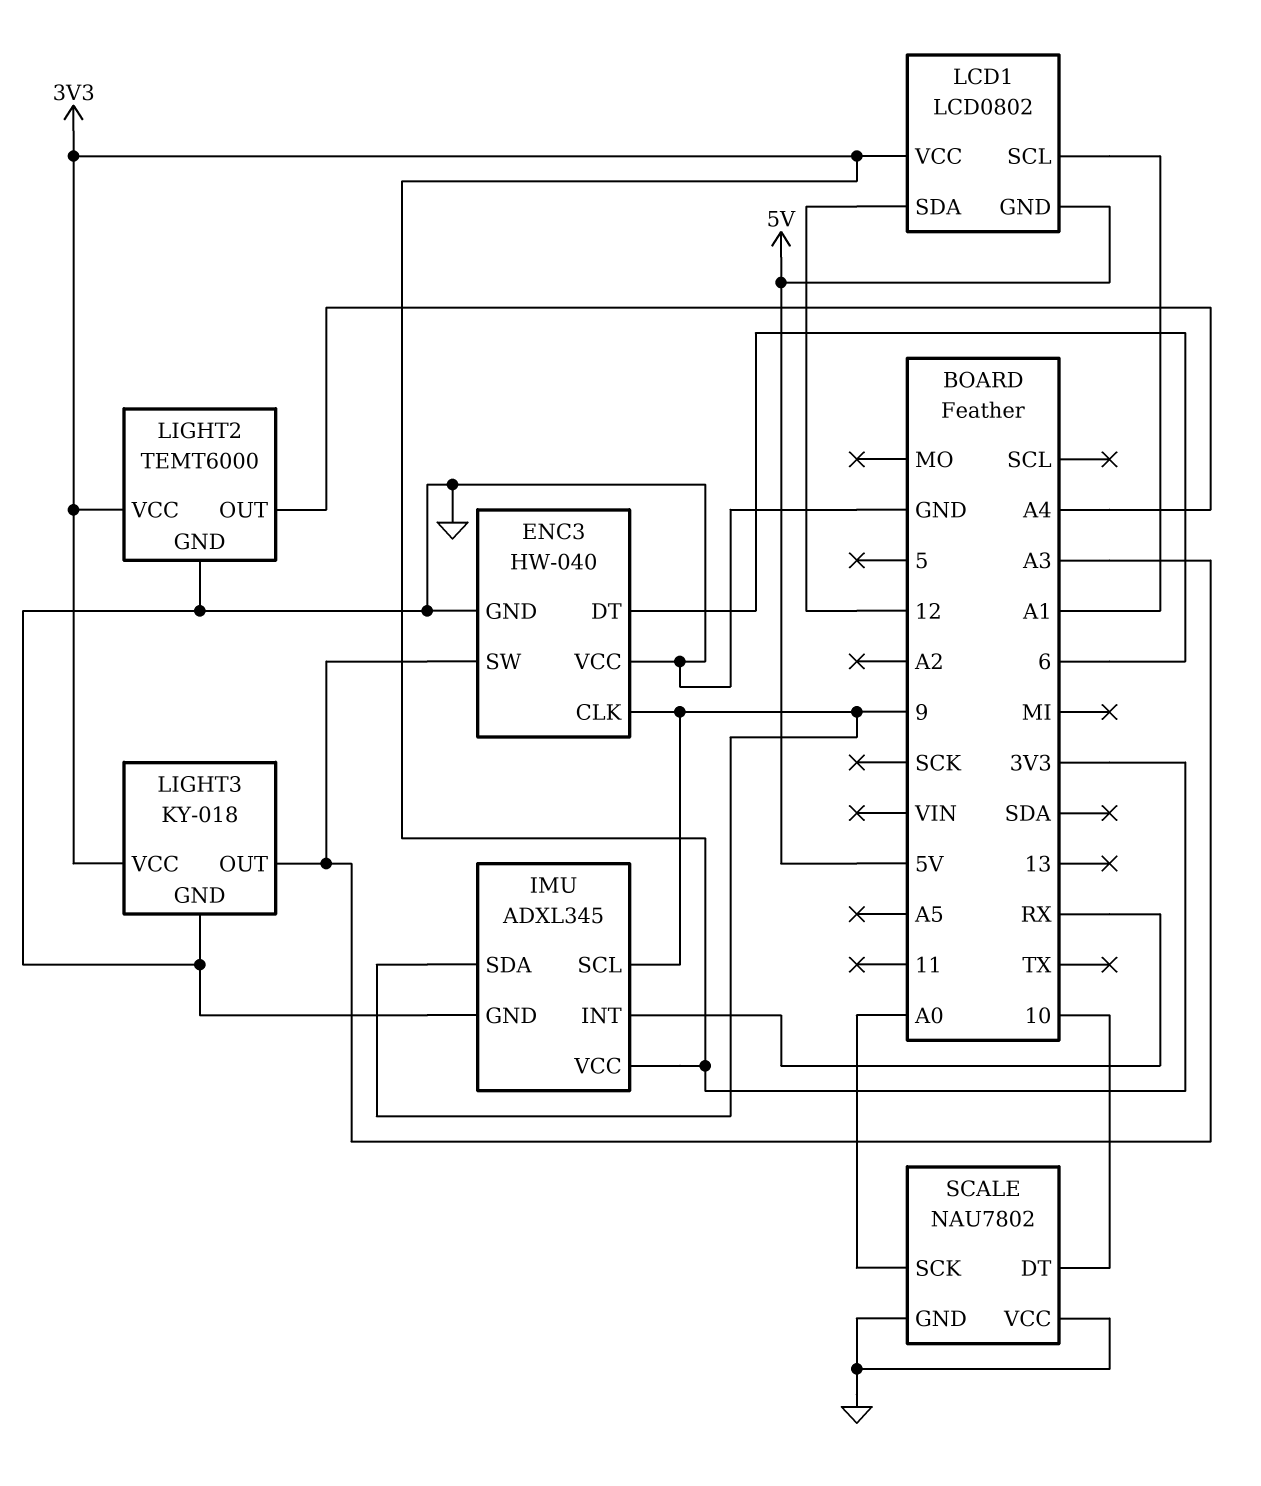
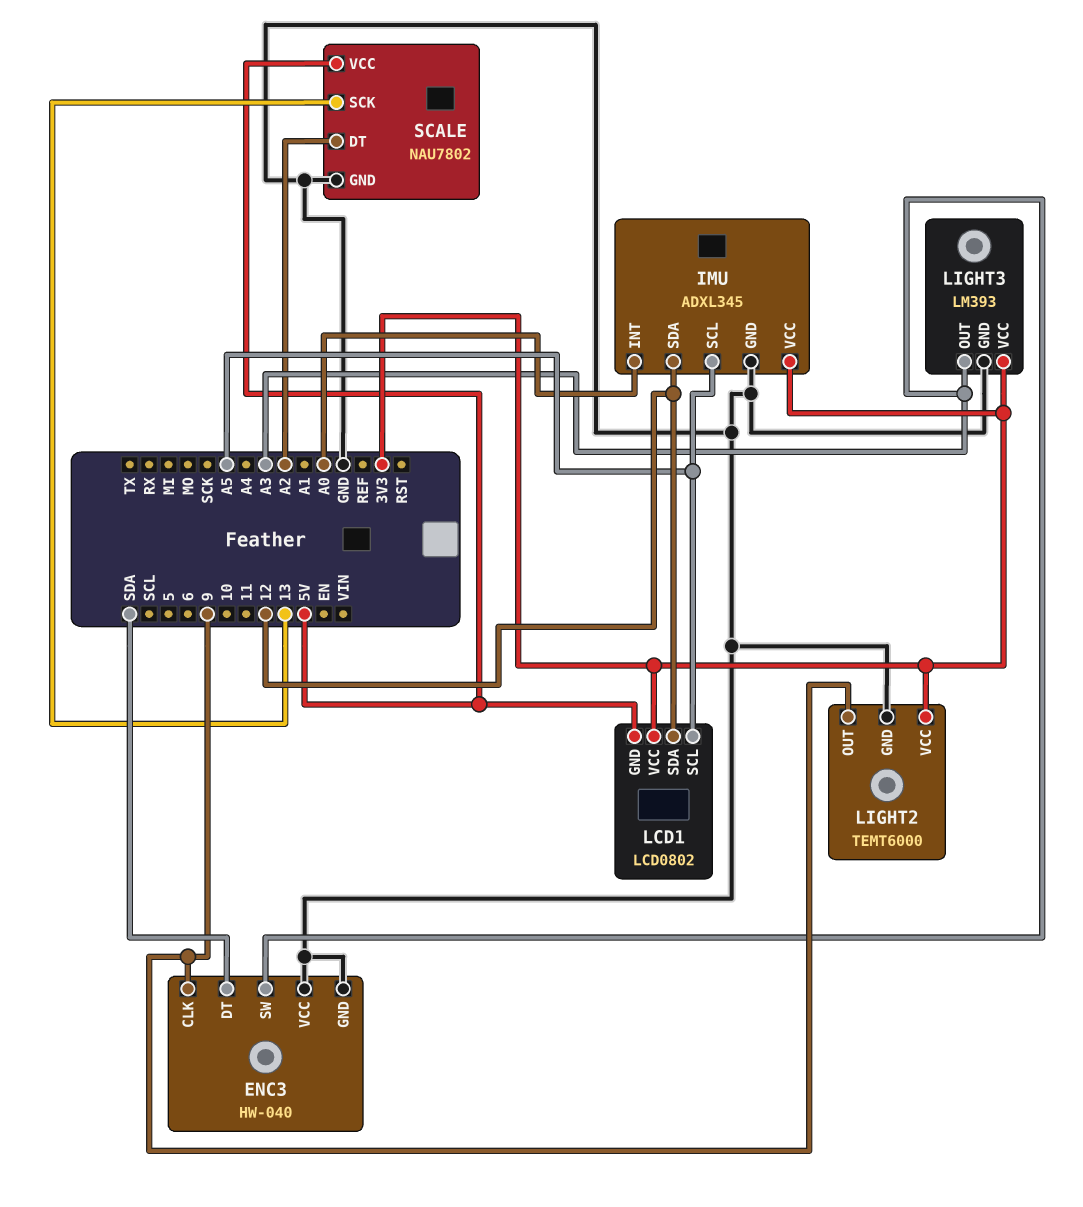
ENC3 pin DT: 6 -> SDA
IMU pin INT: RX -> A0
IMU pin SCL: 9 -> A5
IMU pin SDA: 9 -> 12
LCD1 pin SCL: A1 -> A5
LIGHT2 pin OUT: A4 -> 9
LIGHT3: KY-018 -> LM393
SCALE pin DT: 10 -> A2
SCALE pin SCK: A0 -> 13
SCALE pin VCC: GND -> 5V

